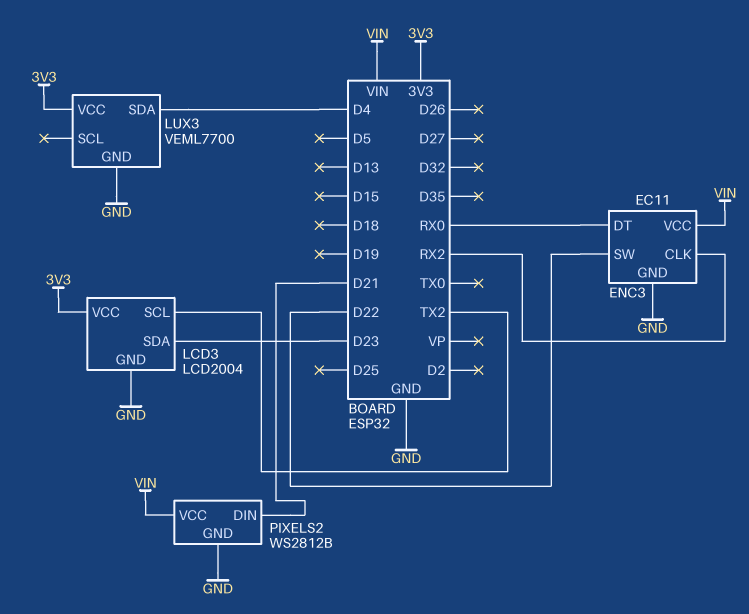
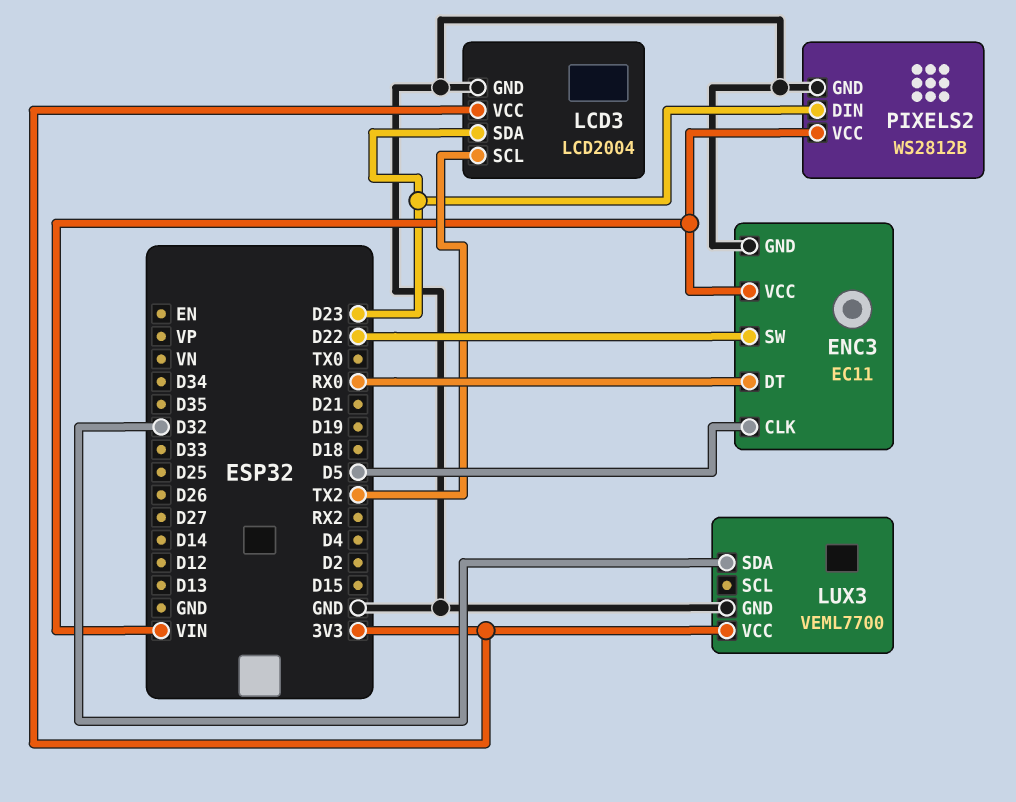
ENC3 pin CLK: RX2 -> D5
LUX3 pin SDA: D4 -> D32
PIXELS2 pin DIN: D21 -> D23

